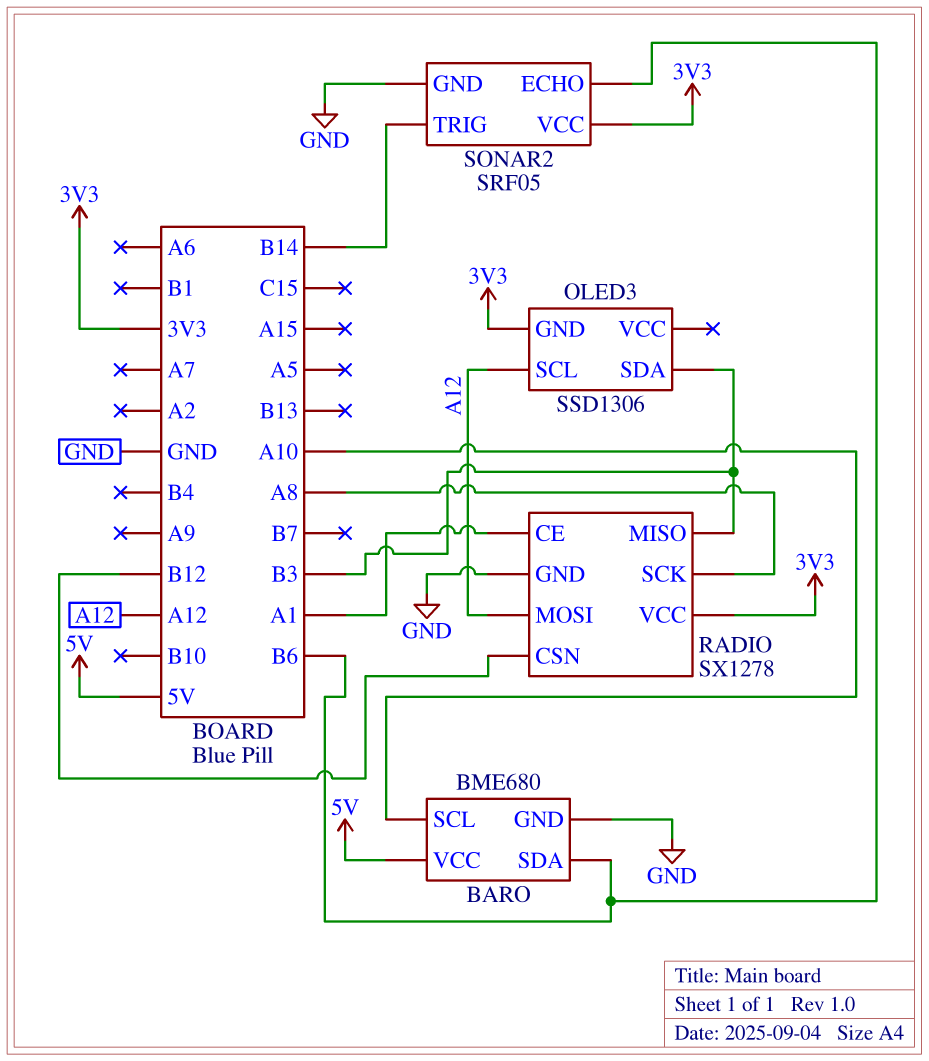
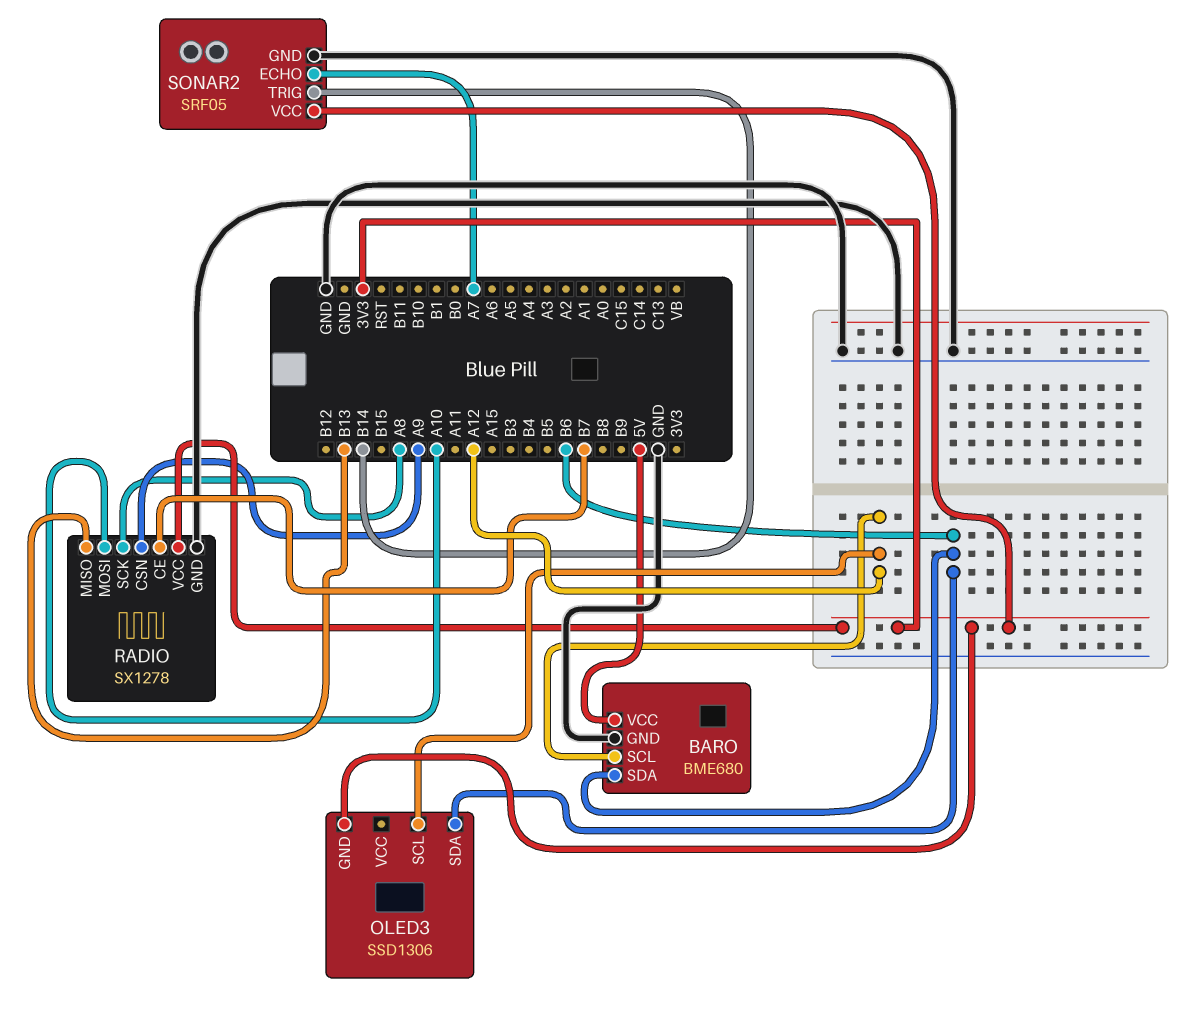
BARO pin SCL: A10 -> A12
OLED3 pin SDA: B3 -> B6
RADIO pin CE: A1 -> B7
RADIO pin CSN: B12 -> A9
RADIO pin MISO: B3 -> B13
RADIO pin MOSI: A12 -> A10
SONAR2 pin ECHO: B6 -> A7

